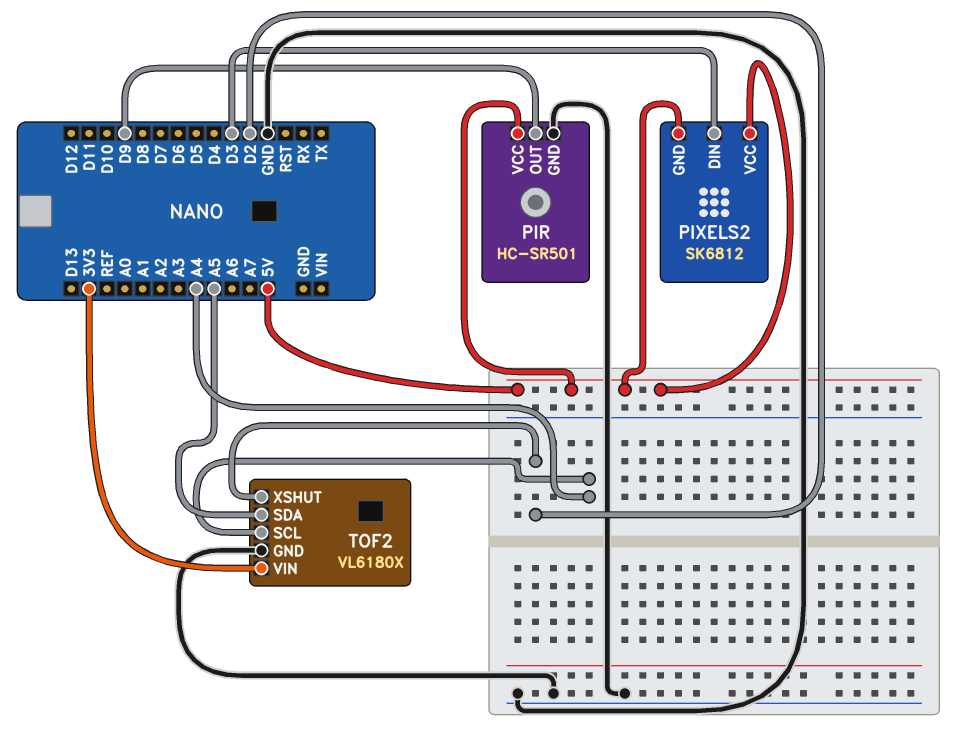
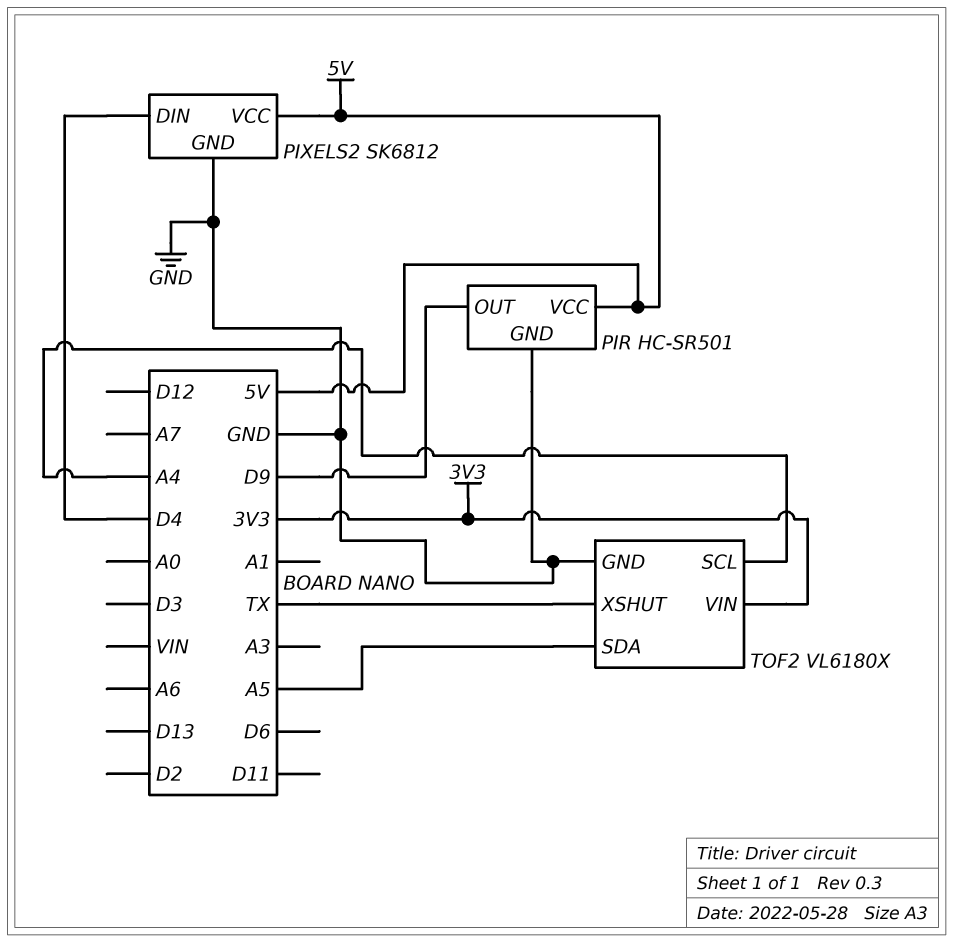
PIXELS2 pin DIN: D3 -> D4
PIXELS2 pin GND: 5V -> GND
TOF2 pin XSHUT: D2 -> TX

